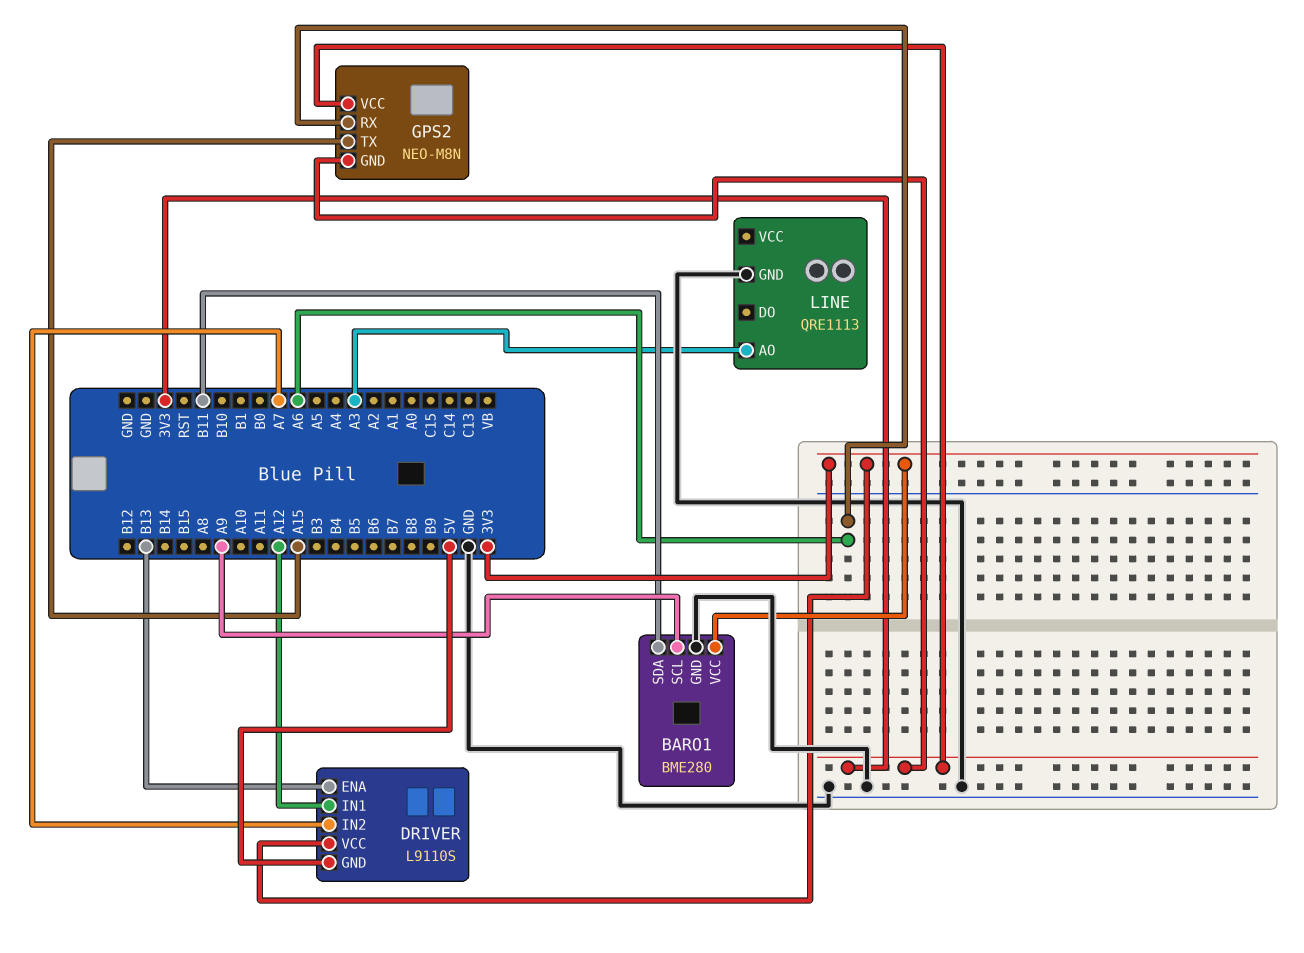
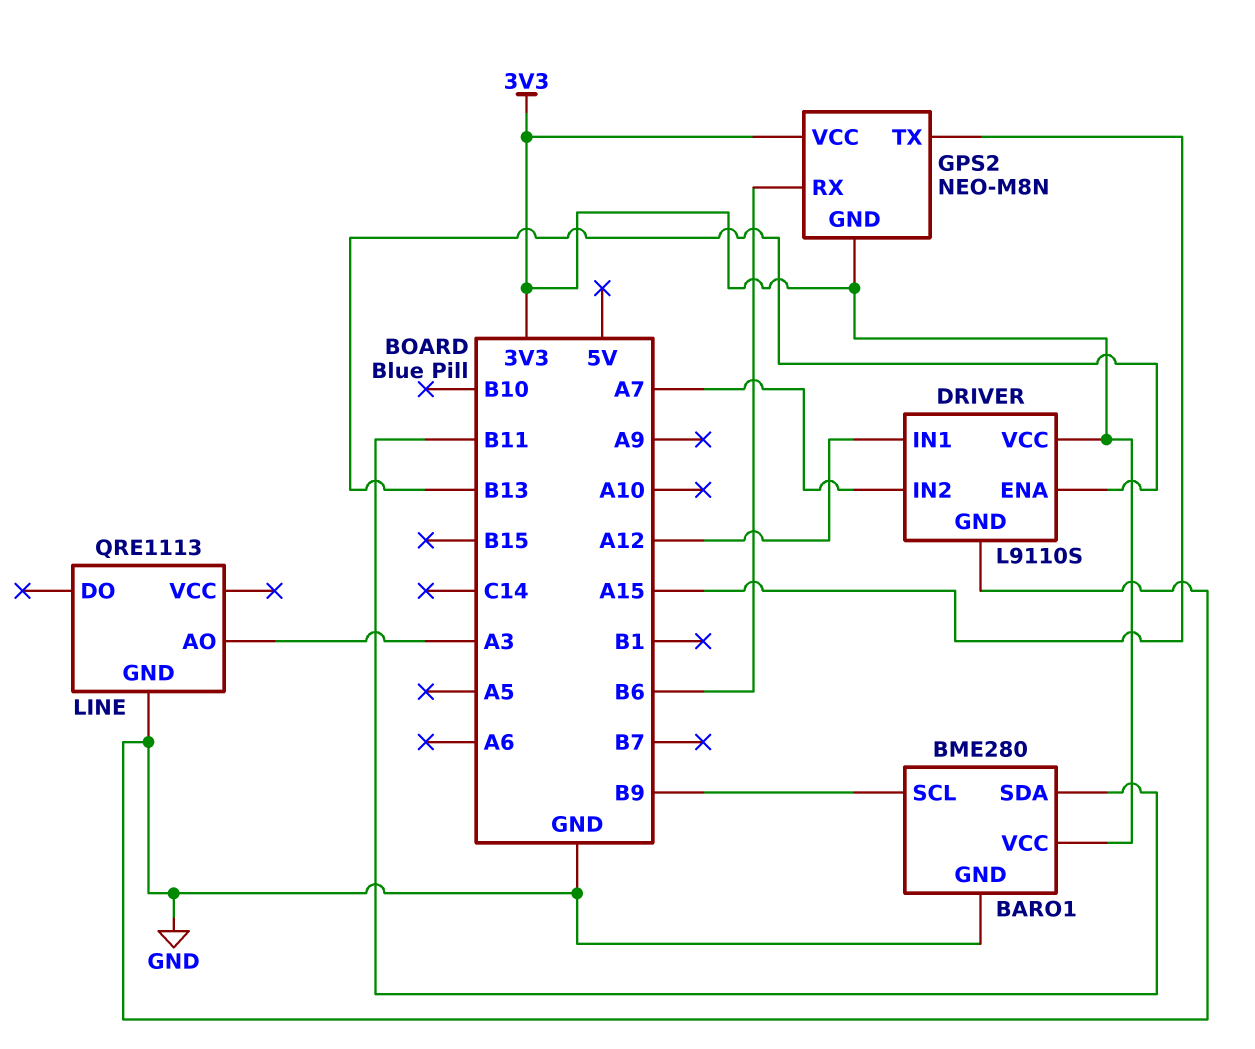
BARO1 pin SCL: A9 -> B9
DRIVER pin GND: 5V -> GND
GPS2 pin RX: A6 -> B6

